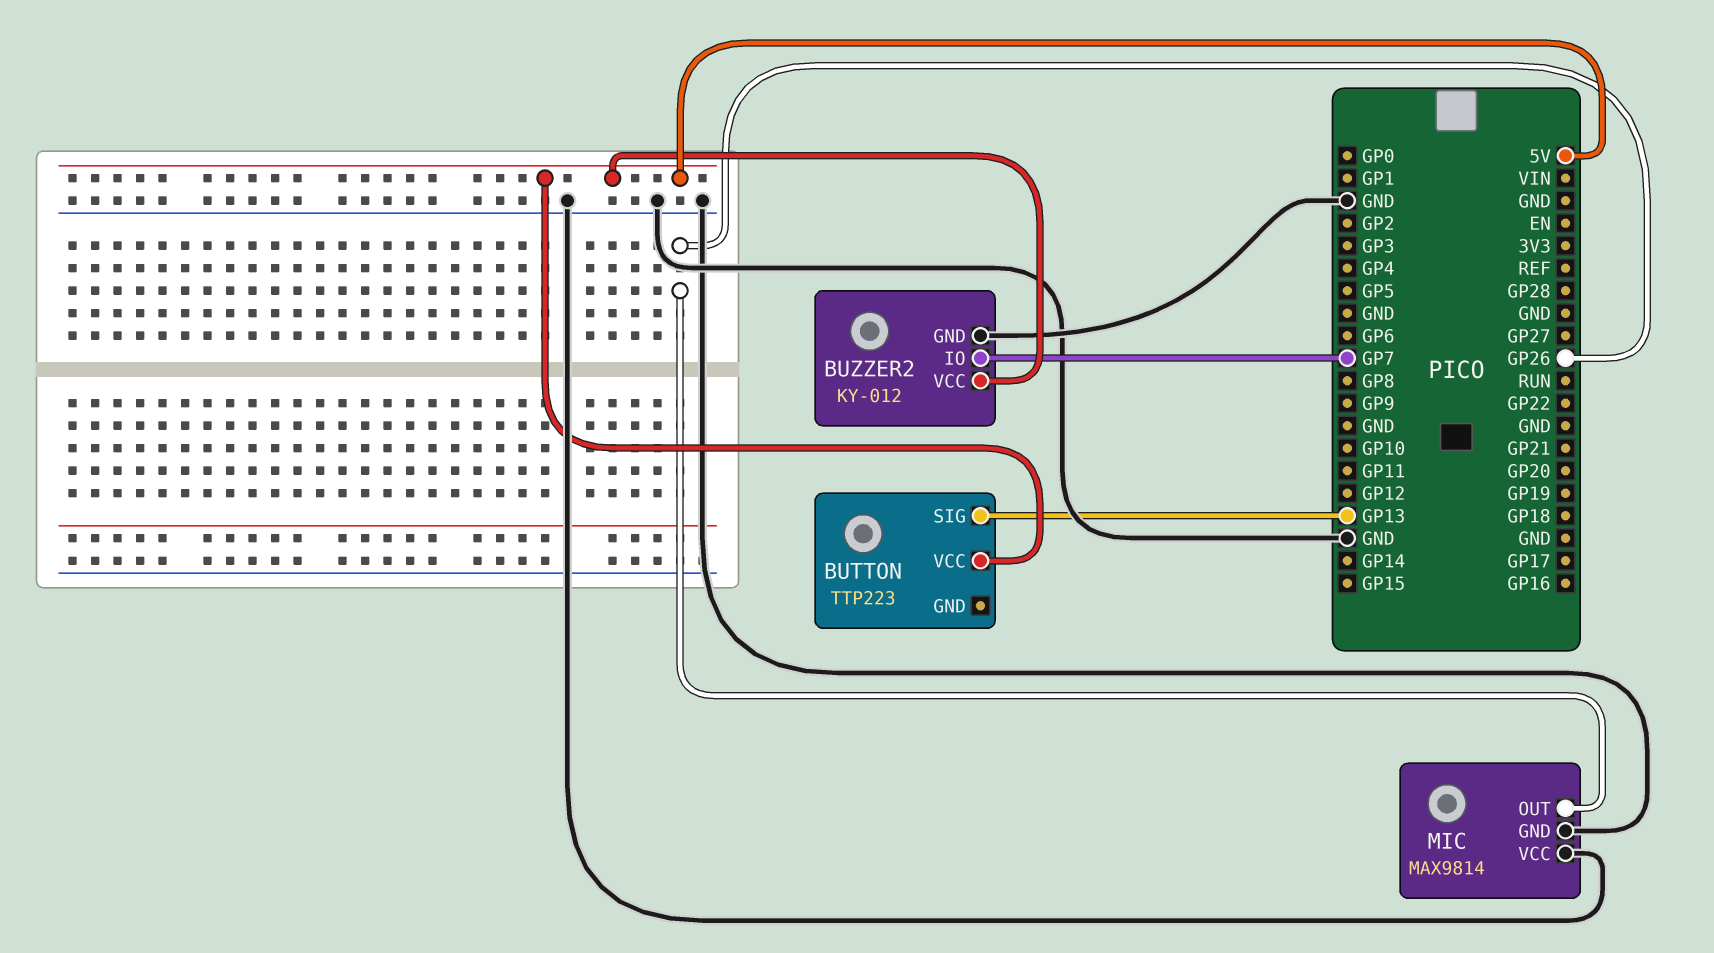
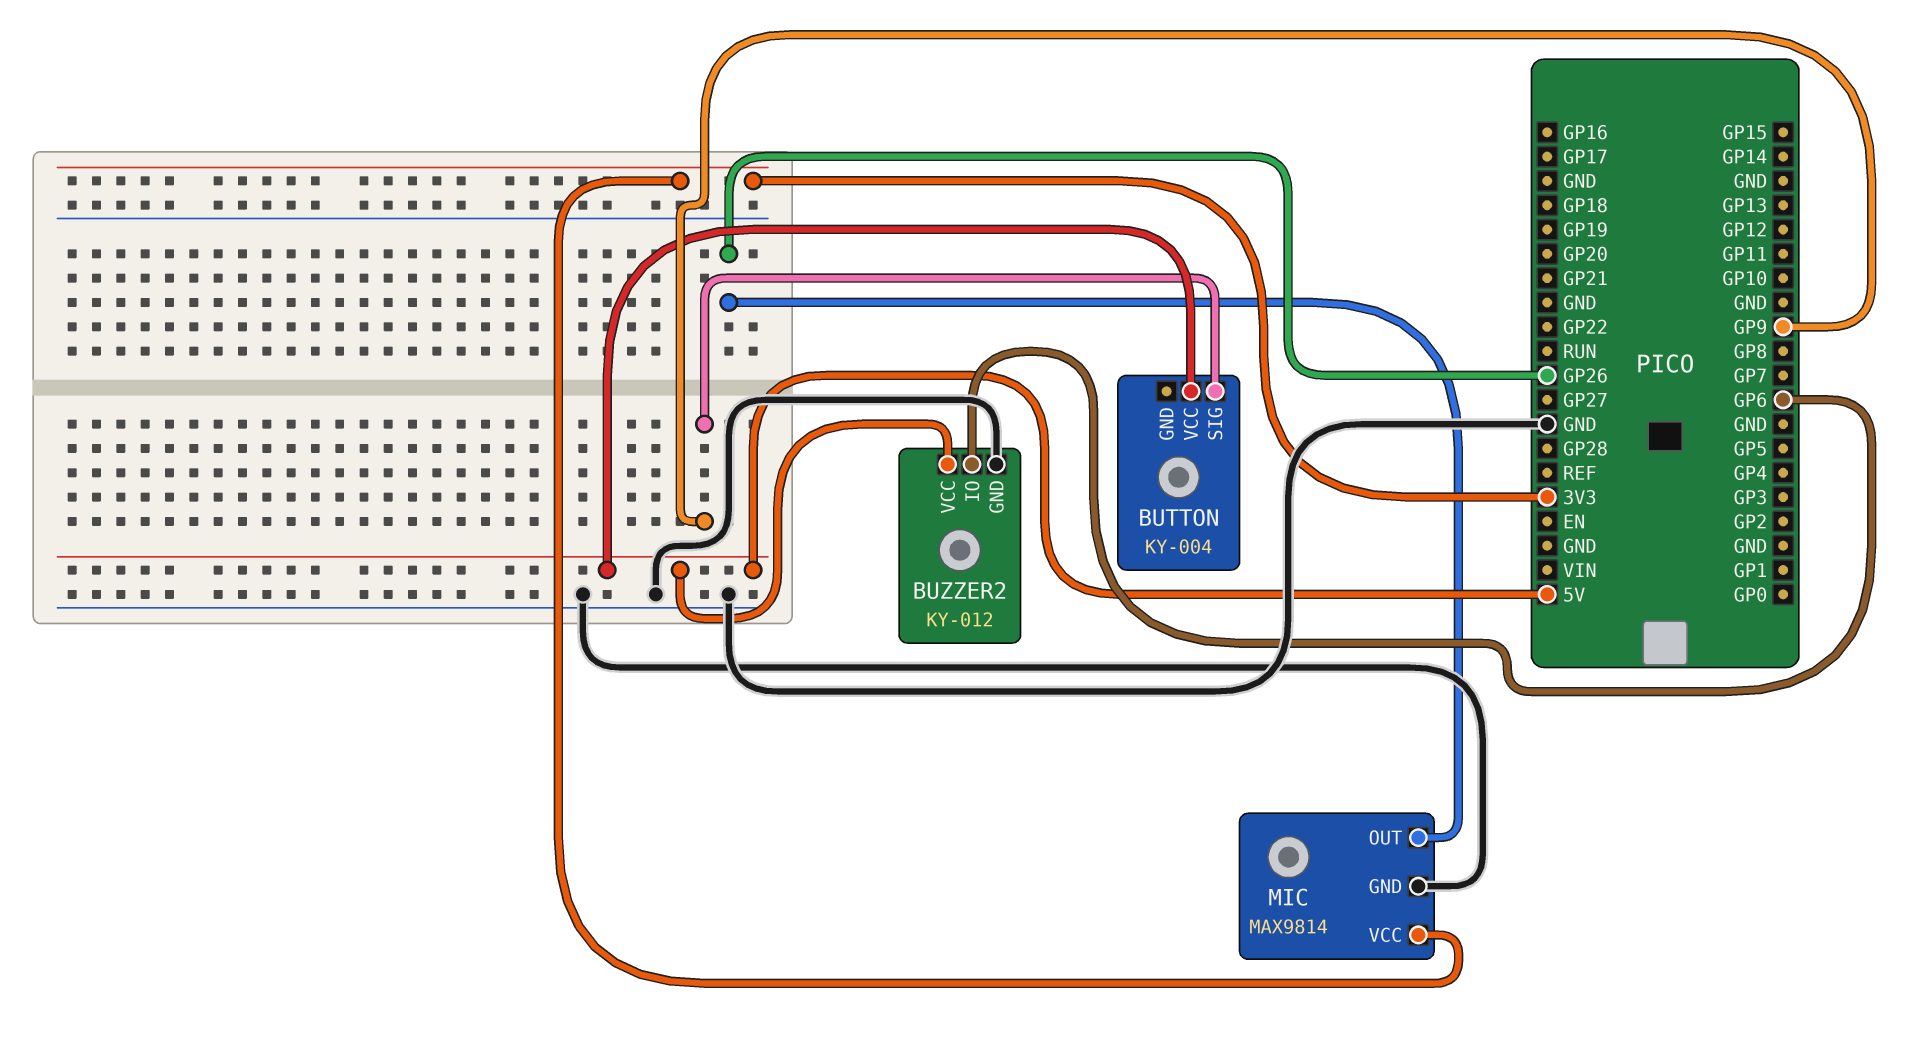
BUTTON: TTP223 -> KY-004
BUTTON pin SIG: GP13 -> GP9
BUZZER2 pin IO: GP7 -> GP6
MIC pin VCC: GND -> 3V3

